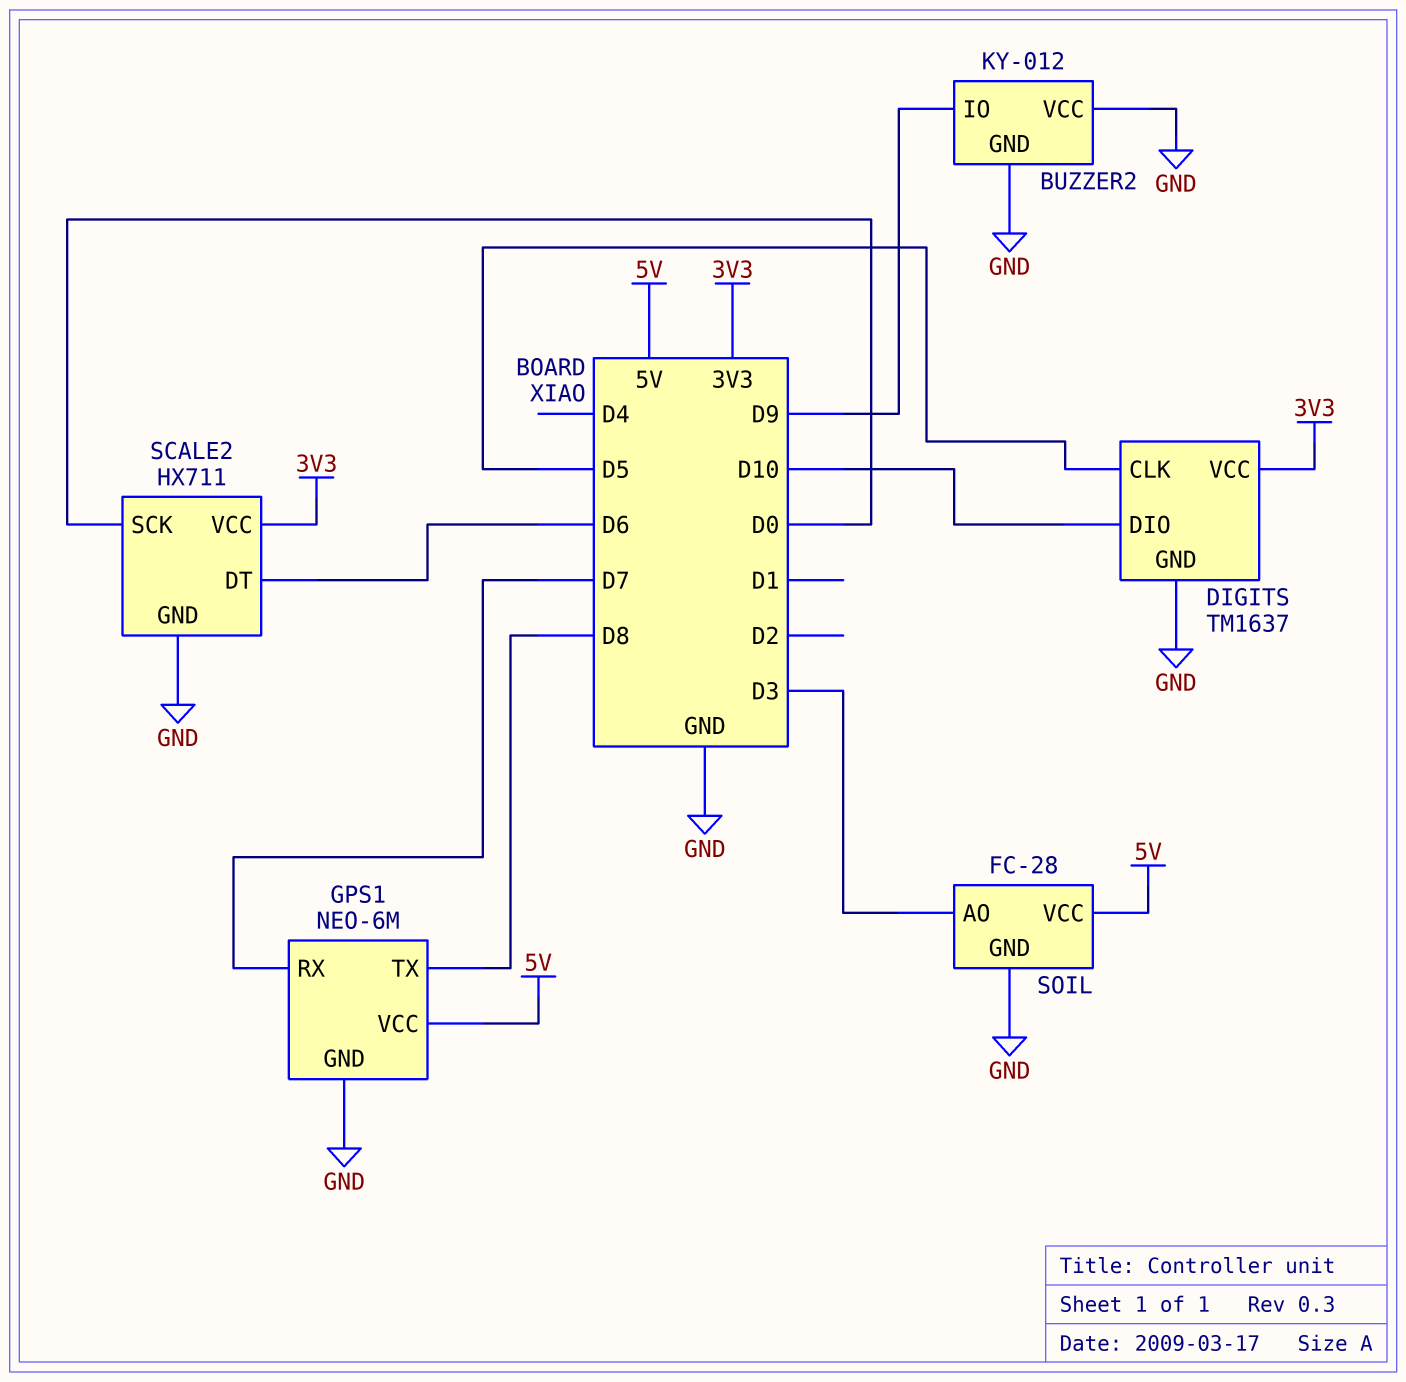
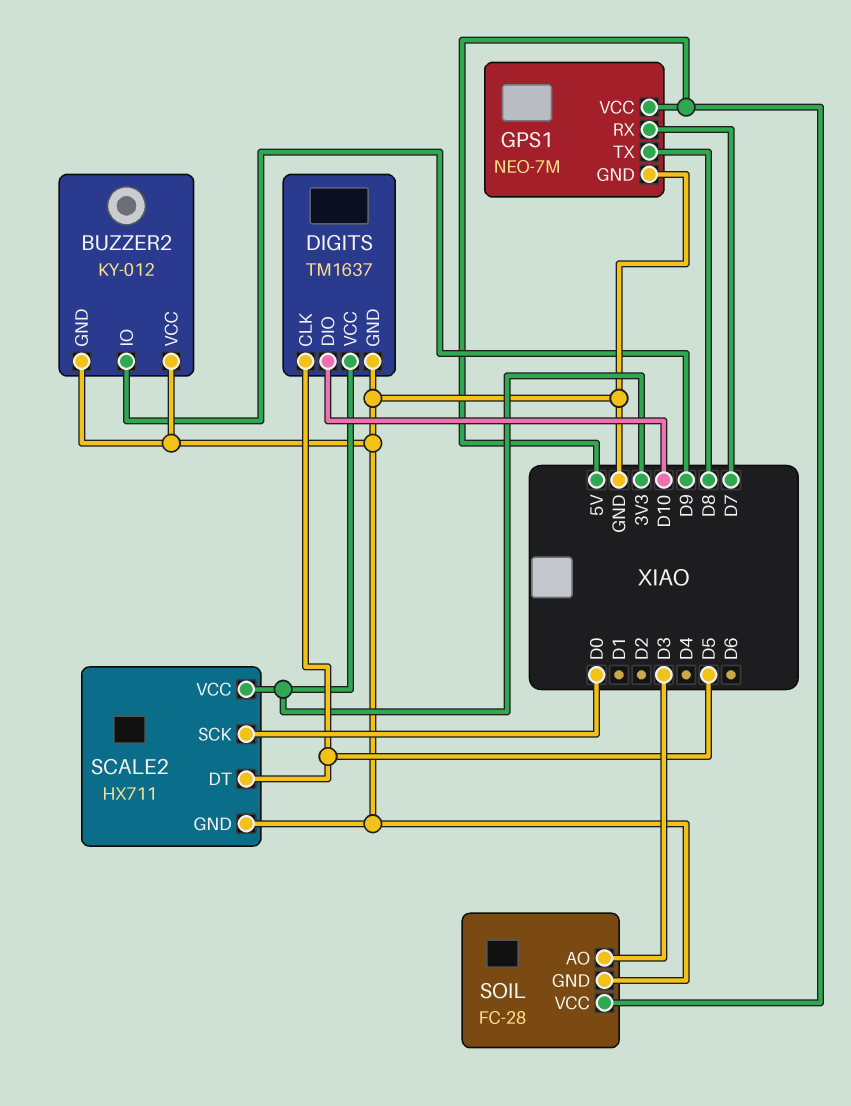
GPS1: NEO-6M -> NEO-7M
SCALE2 pin DT: D6 -> D5

